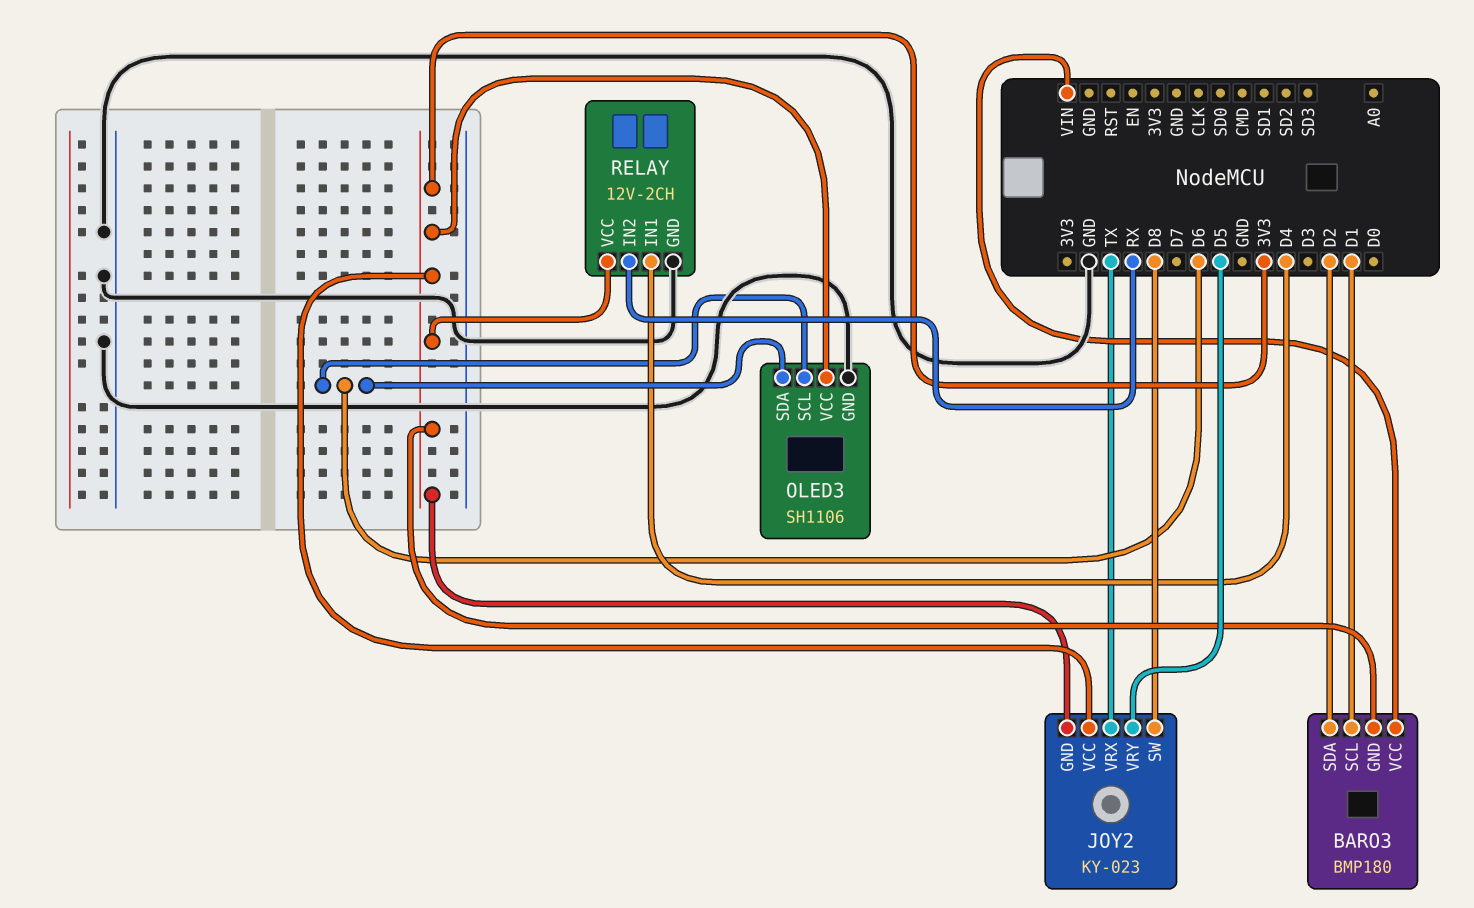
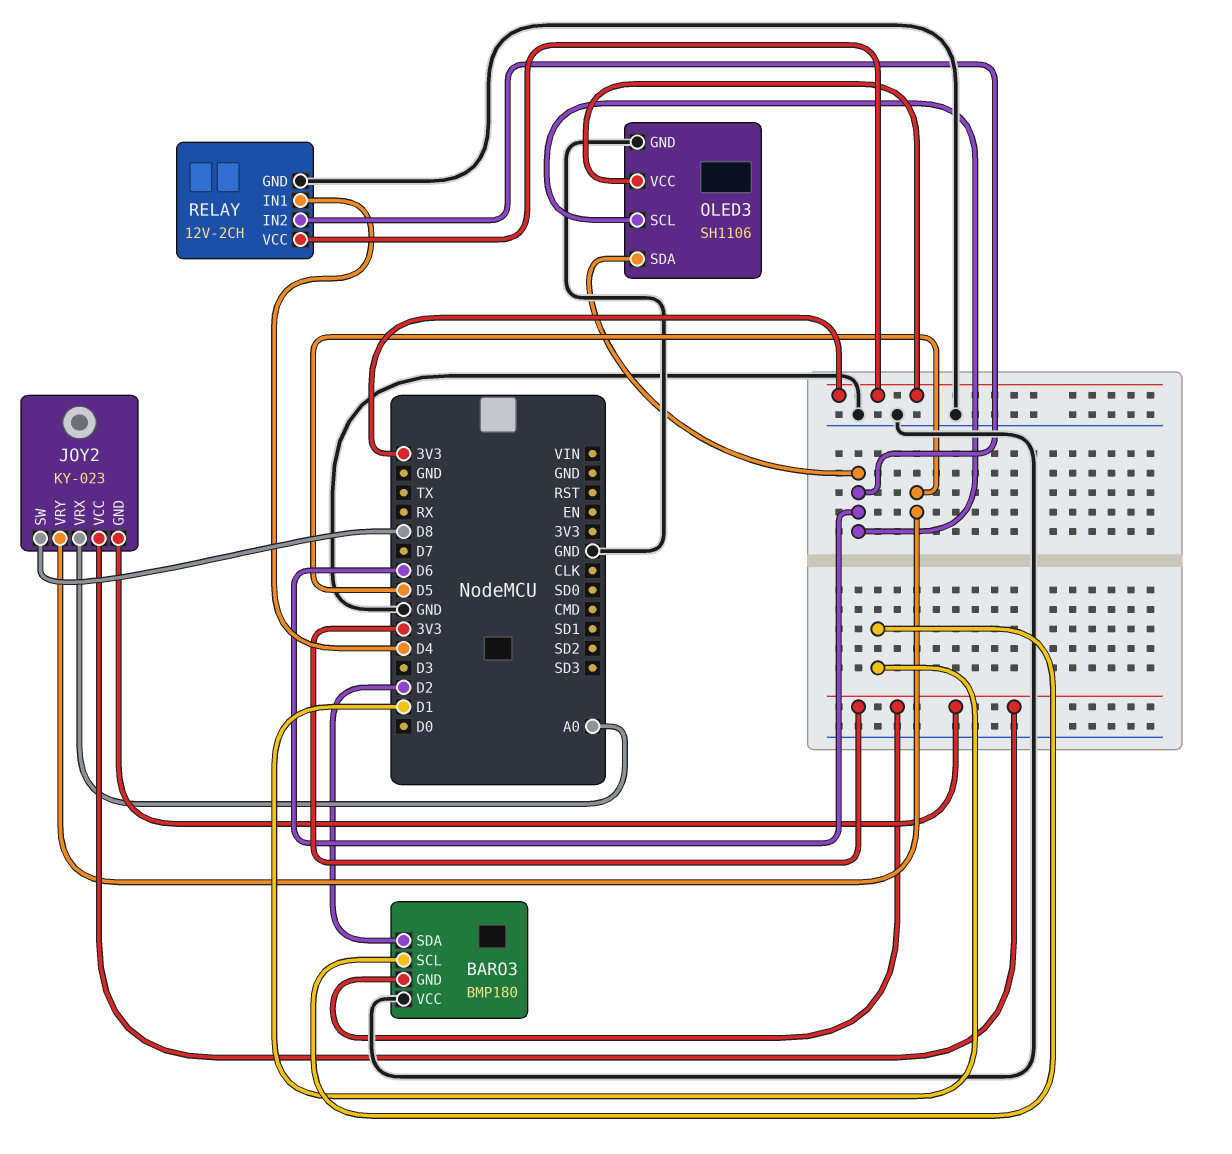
BARO3 pin VCC: VIN -> GND
JOY2 pin VRX: TX -> A0
RELAY pin IN2: RX -> D6

